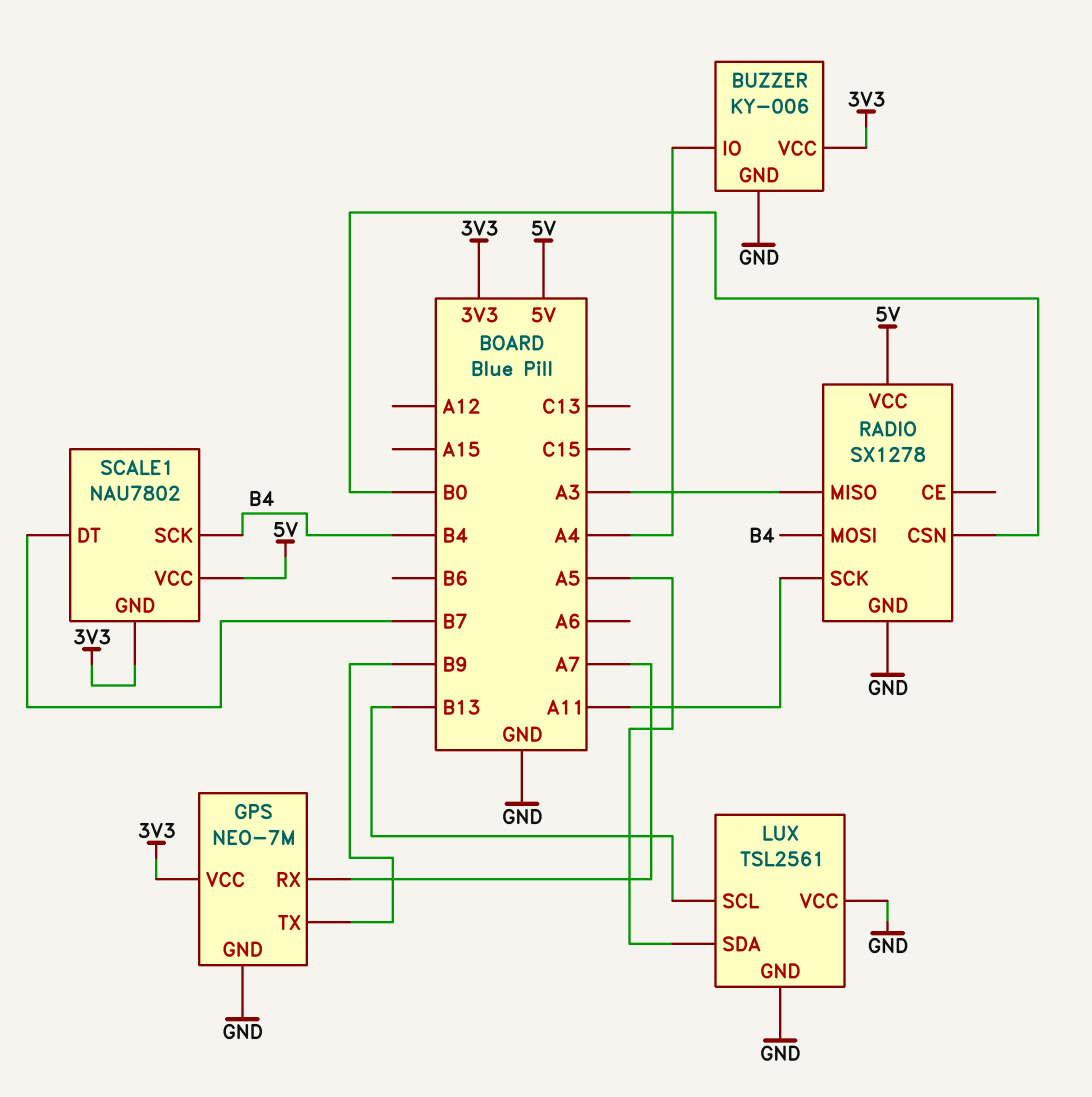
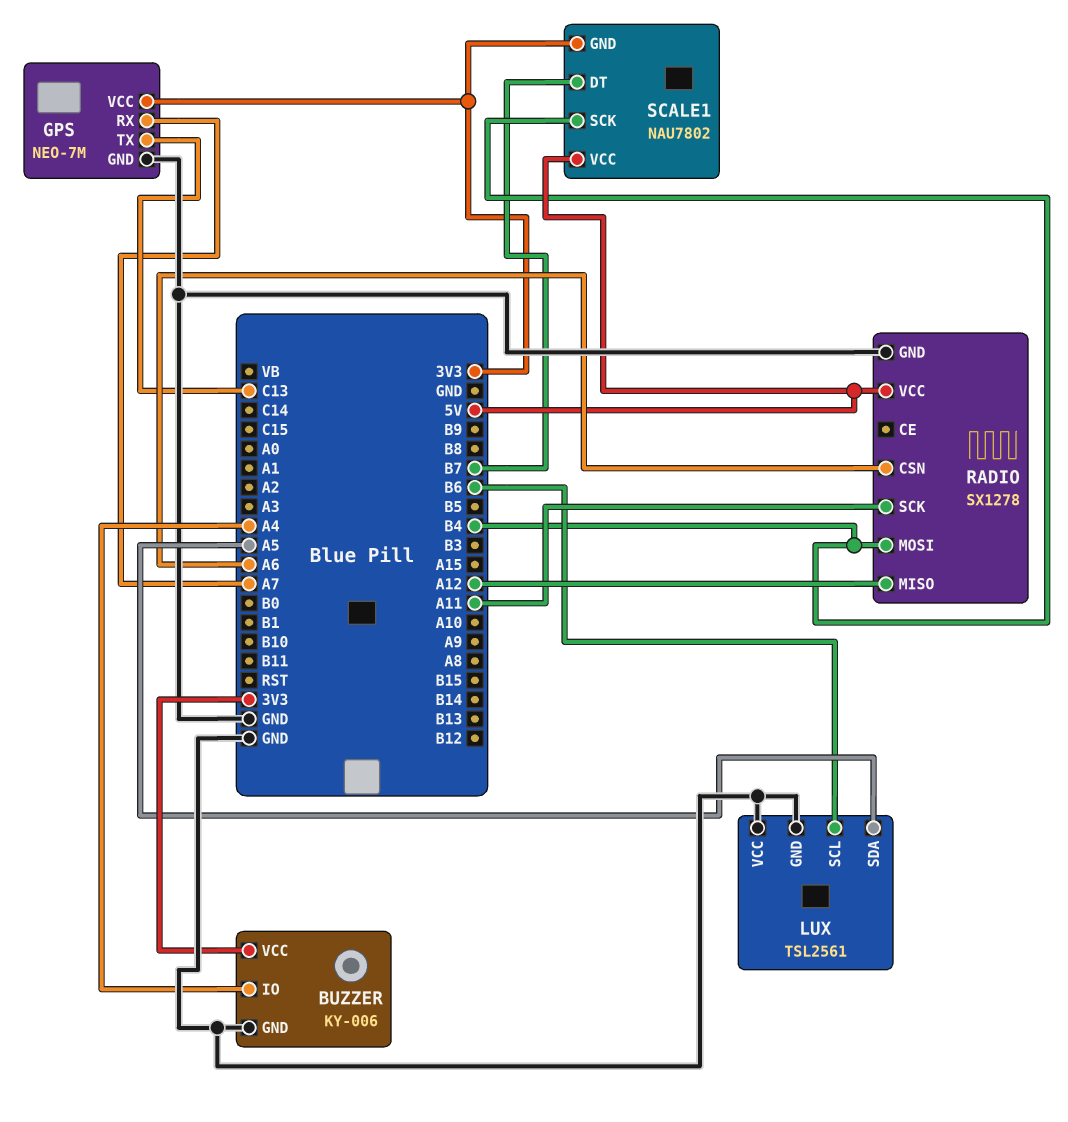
GPS pin TX: B9 -> C13
LUX pin SCL: B13 -> B6
RADIO pin CSN: B0 -> A6
RADIO pin MISO: A3 -> A12

